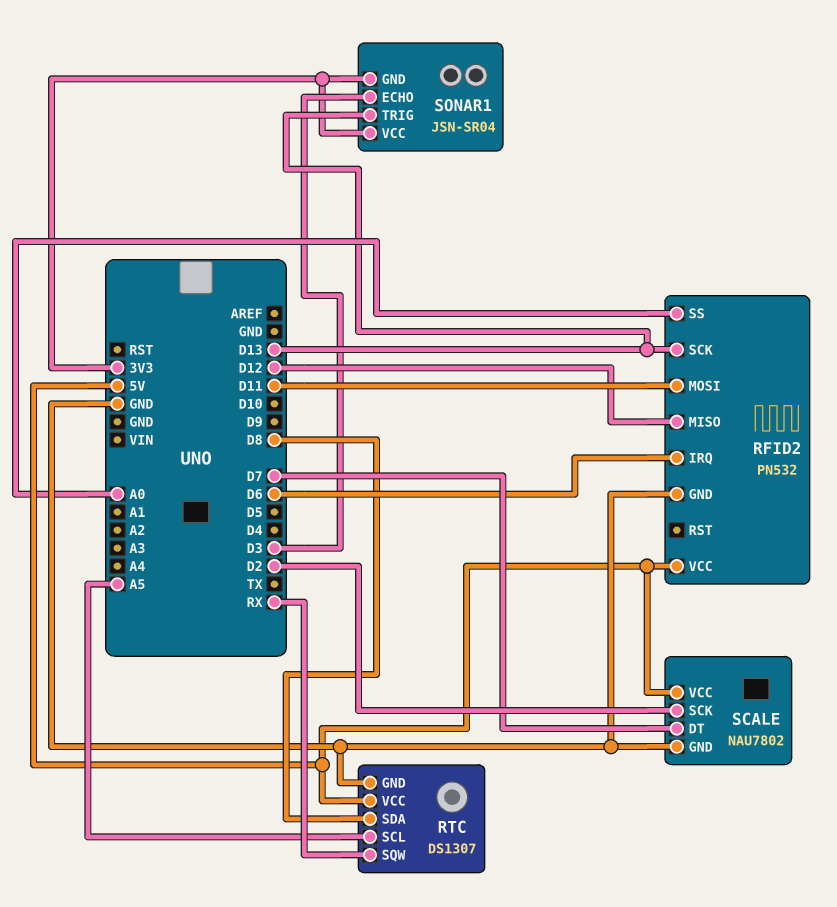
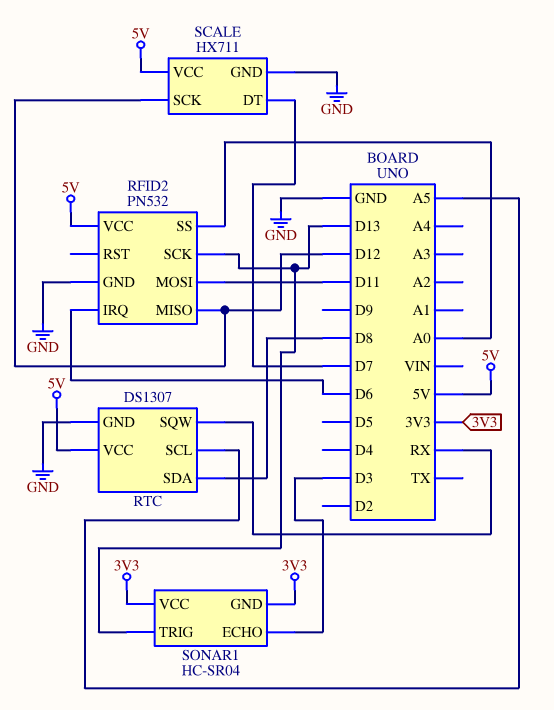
SCALE: NAU7802 -> HX711
SCALE pin SCK: D2 -> D12
SONAR1: JSN-SR04 -> HC-SR04

